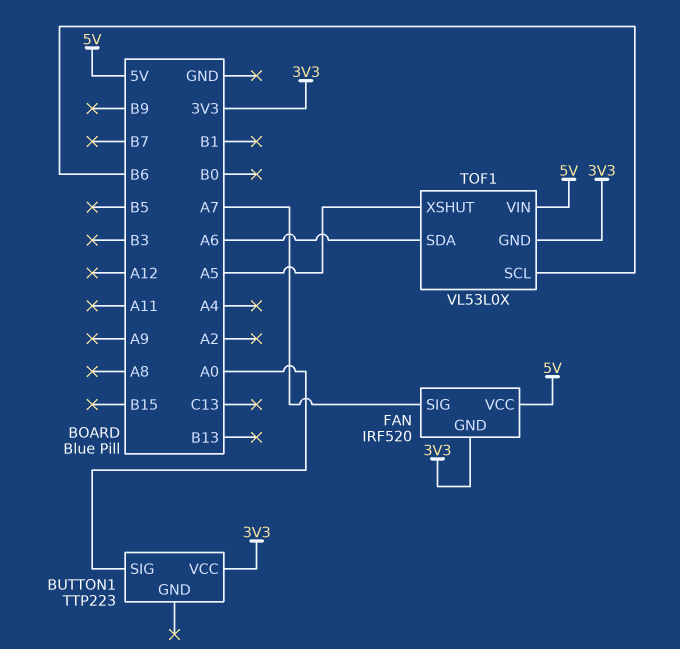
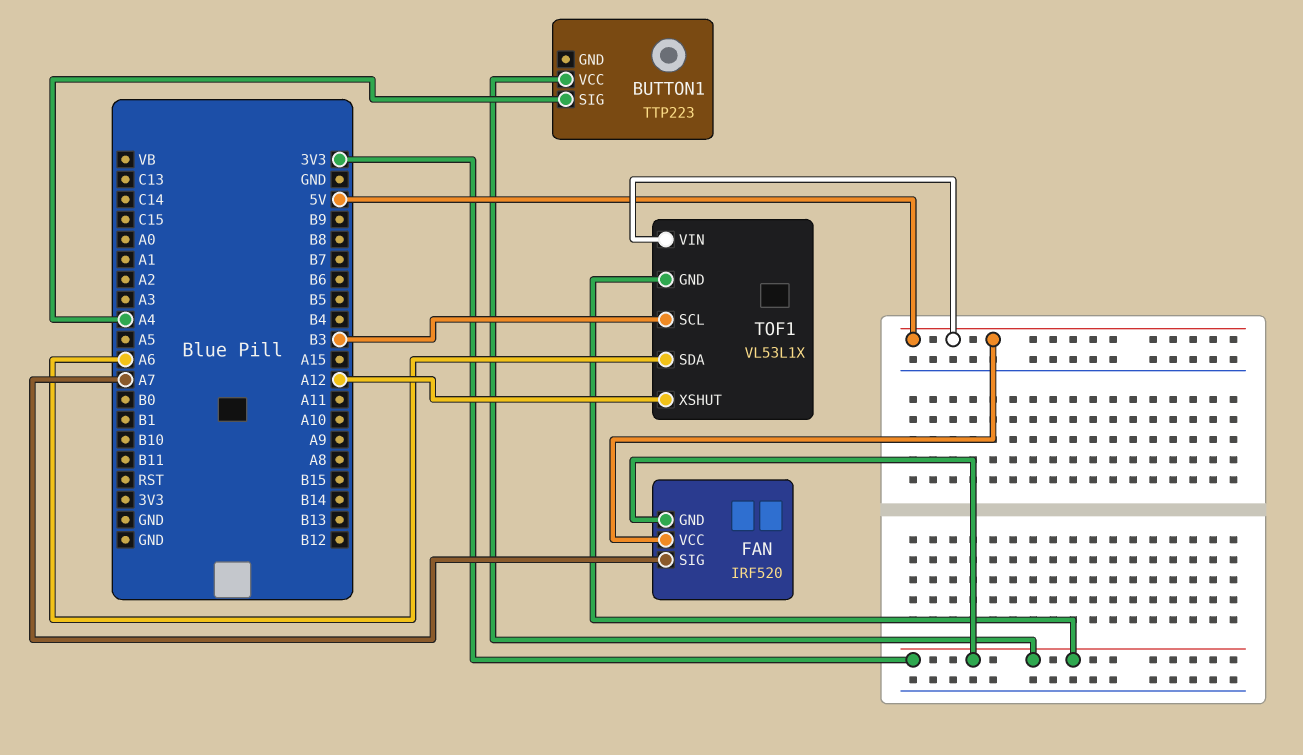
BUTTON1 pin SIG: A0 -> A4
TOF1: VL53L0X -> VL53L1X
TOF1 pin SCL: B6 -> B3
TOF1 pin XSHUT: A5 -> A12

